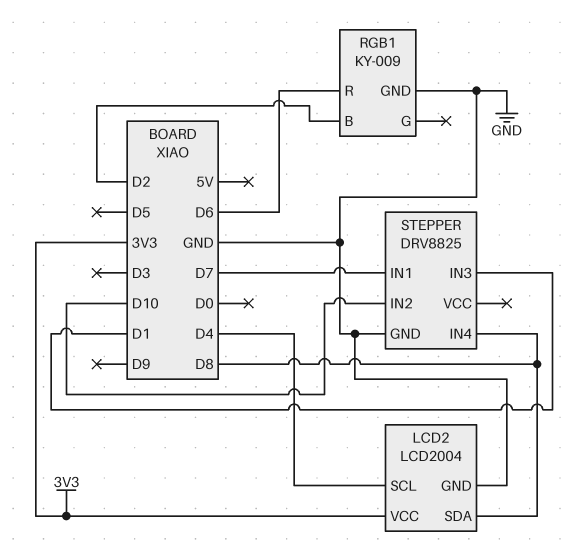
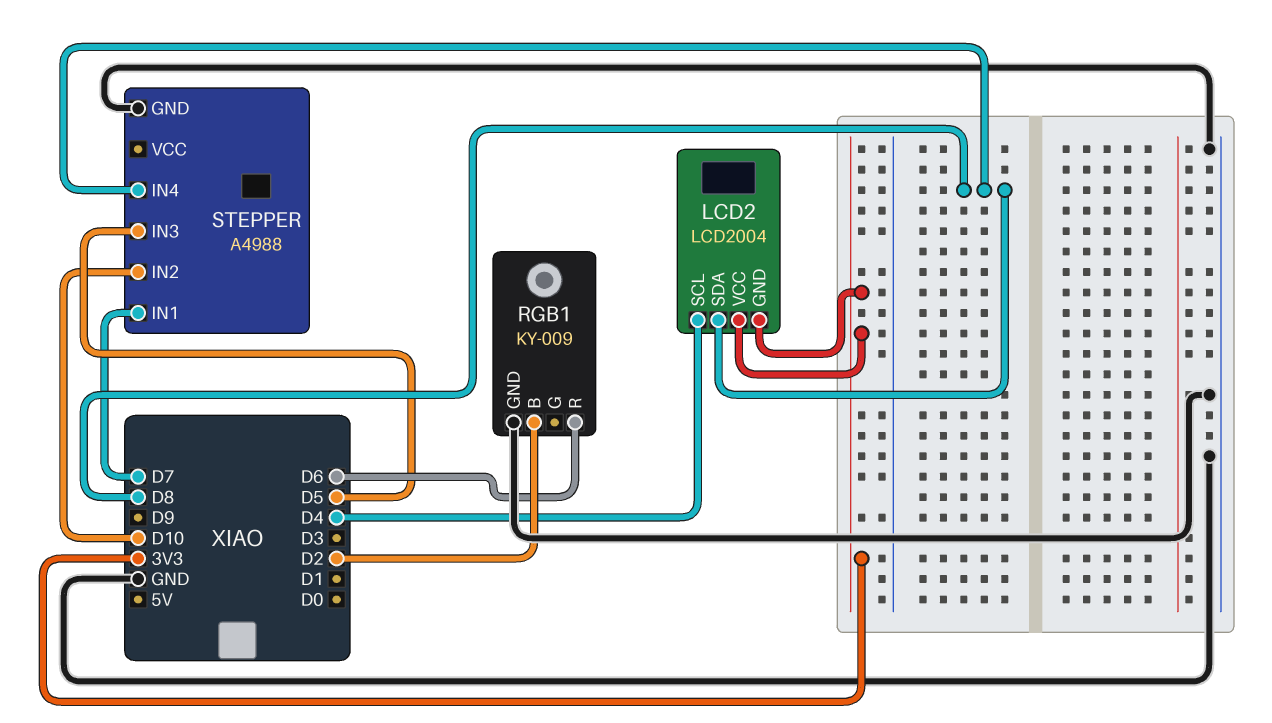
LCD2 pin GND: GND -> 3V3
STEPPER: DRV8825 -> A4988
STEPPER pin IN3: D1 -> D5

